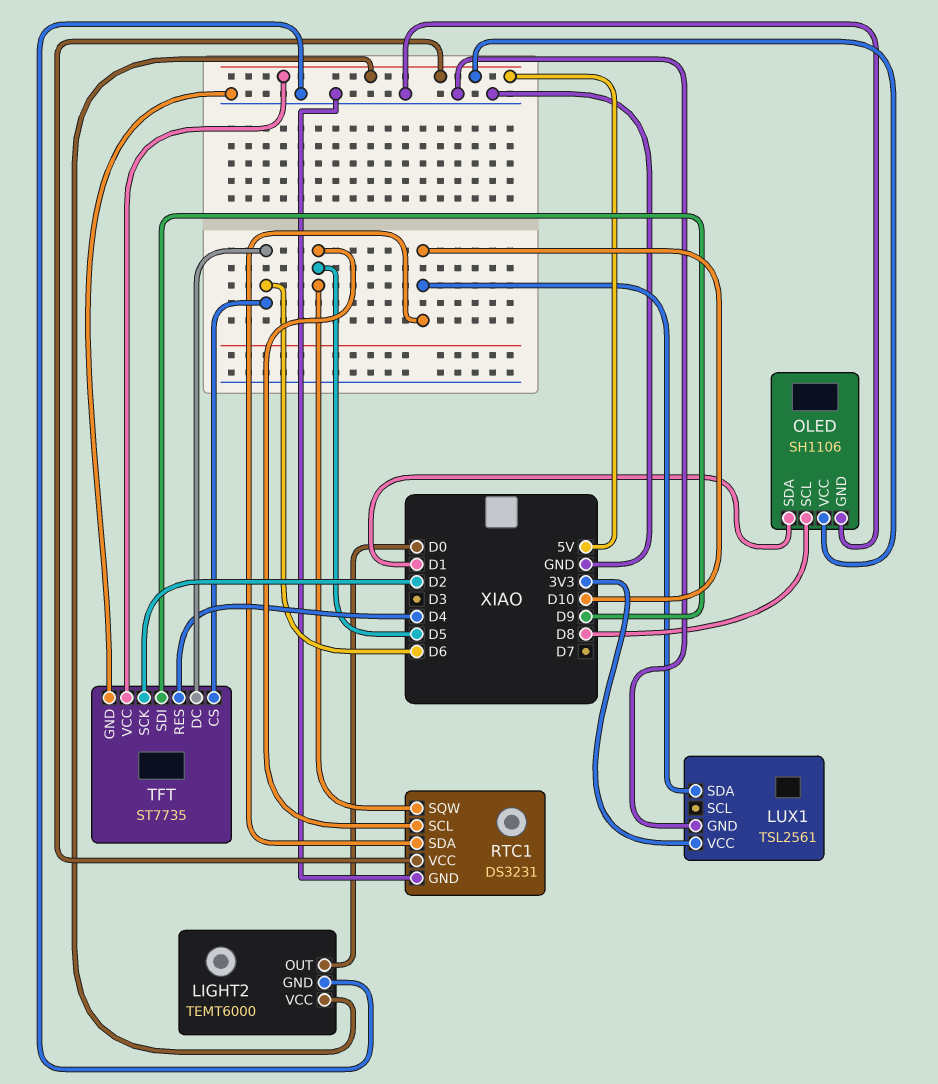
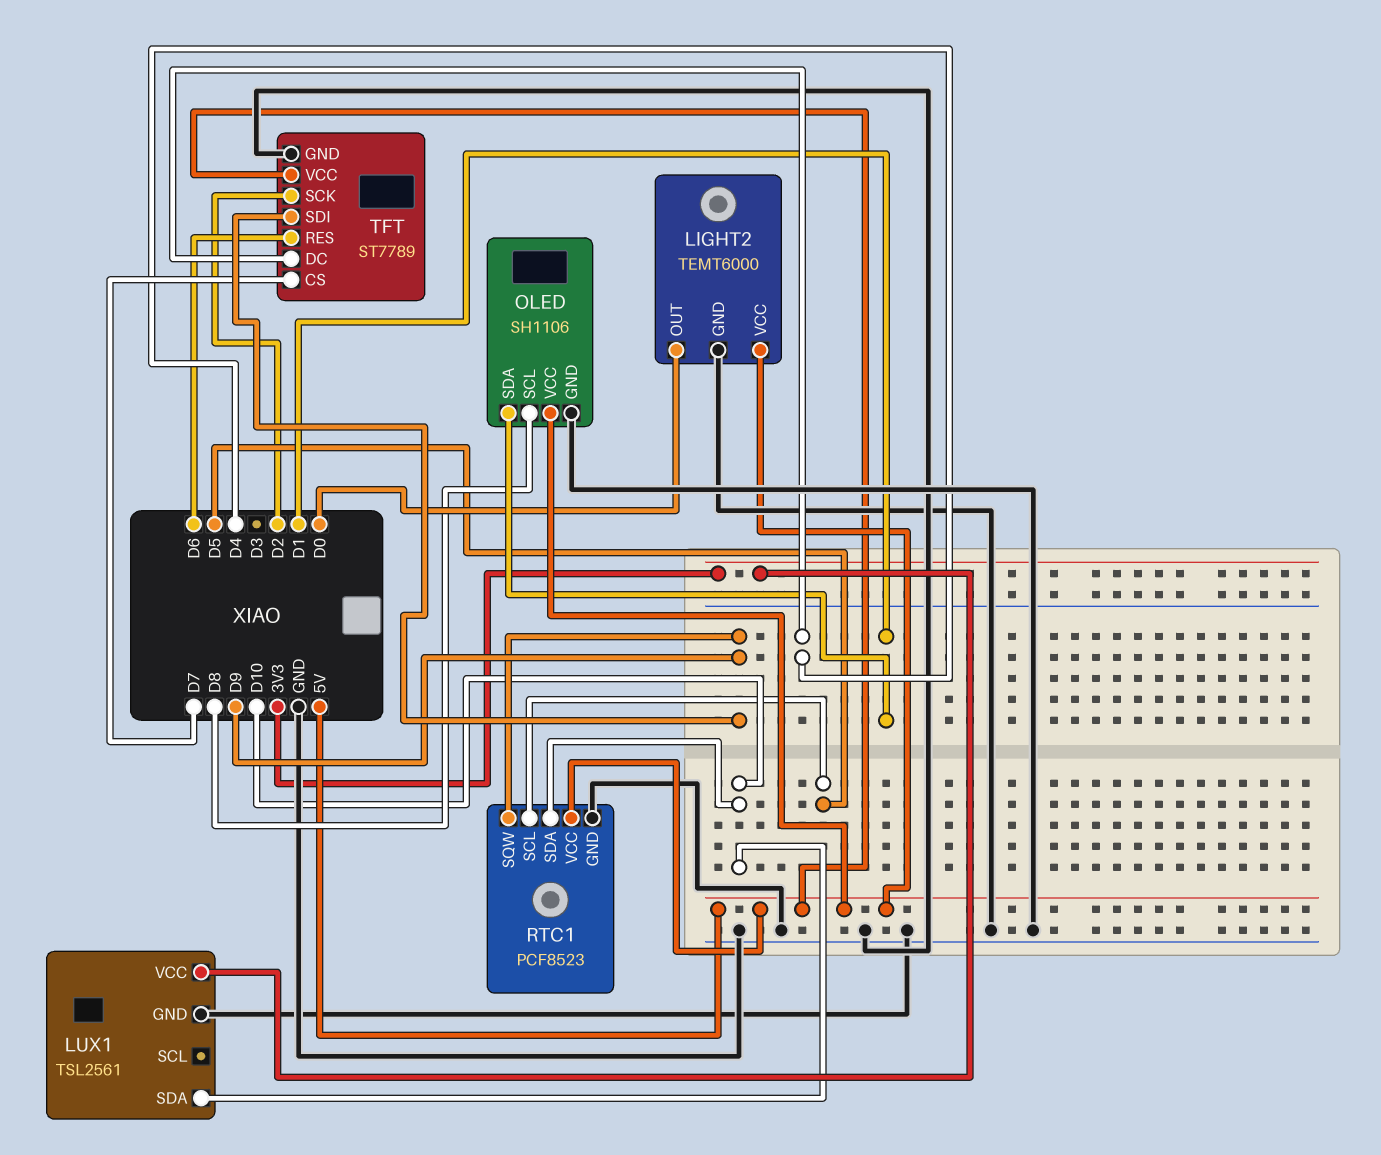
RTC1: DS3231 -> PCF8523
RTC1 pin SQW: D5 -> D9
TFT: ST7735 -> ST7789
TFT pin CS: D6 -> D7
TFT pin DC: D6 -> D4
TFT pin RES: D4 -> D6

